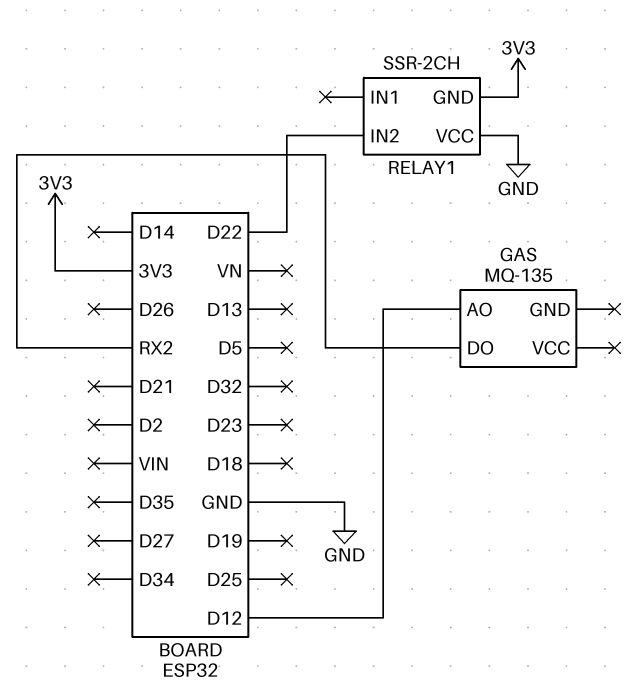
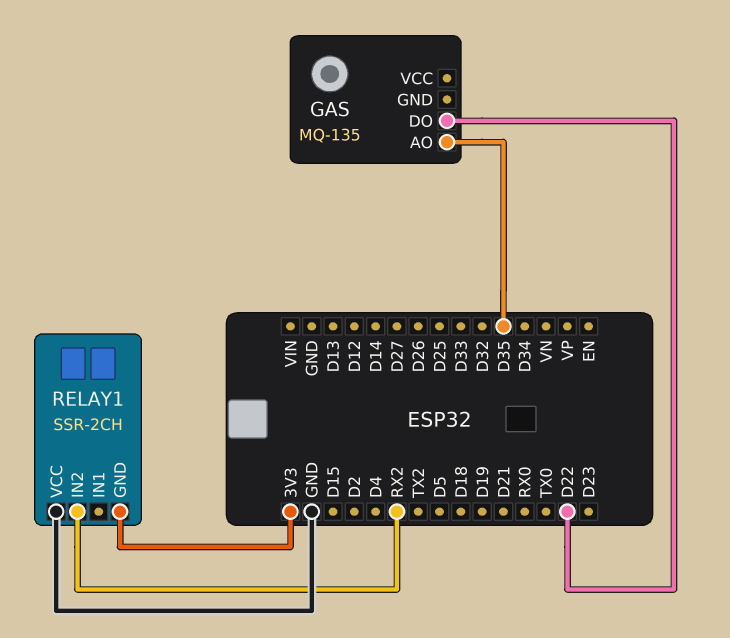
GAS pin AO: D12 -> D35
GAS pin DO: RX2 -> D22
RELAY1 pin IN2: D22 -> RX2

